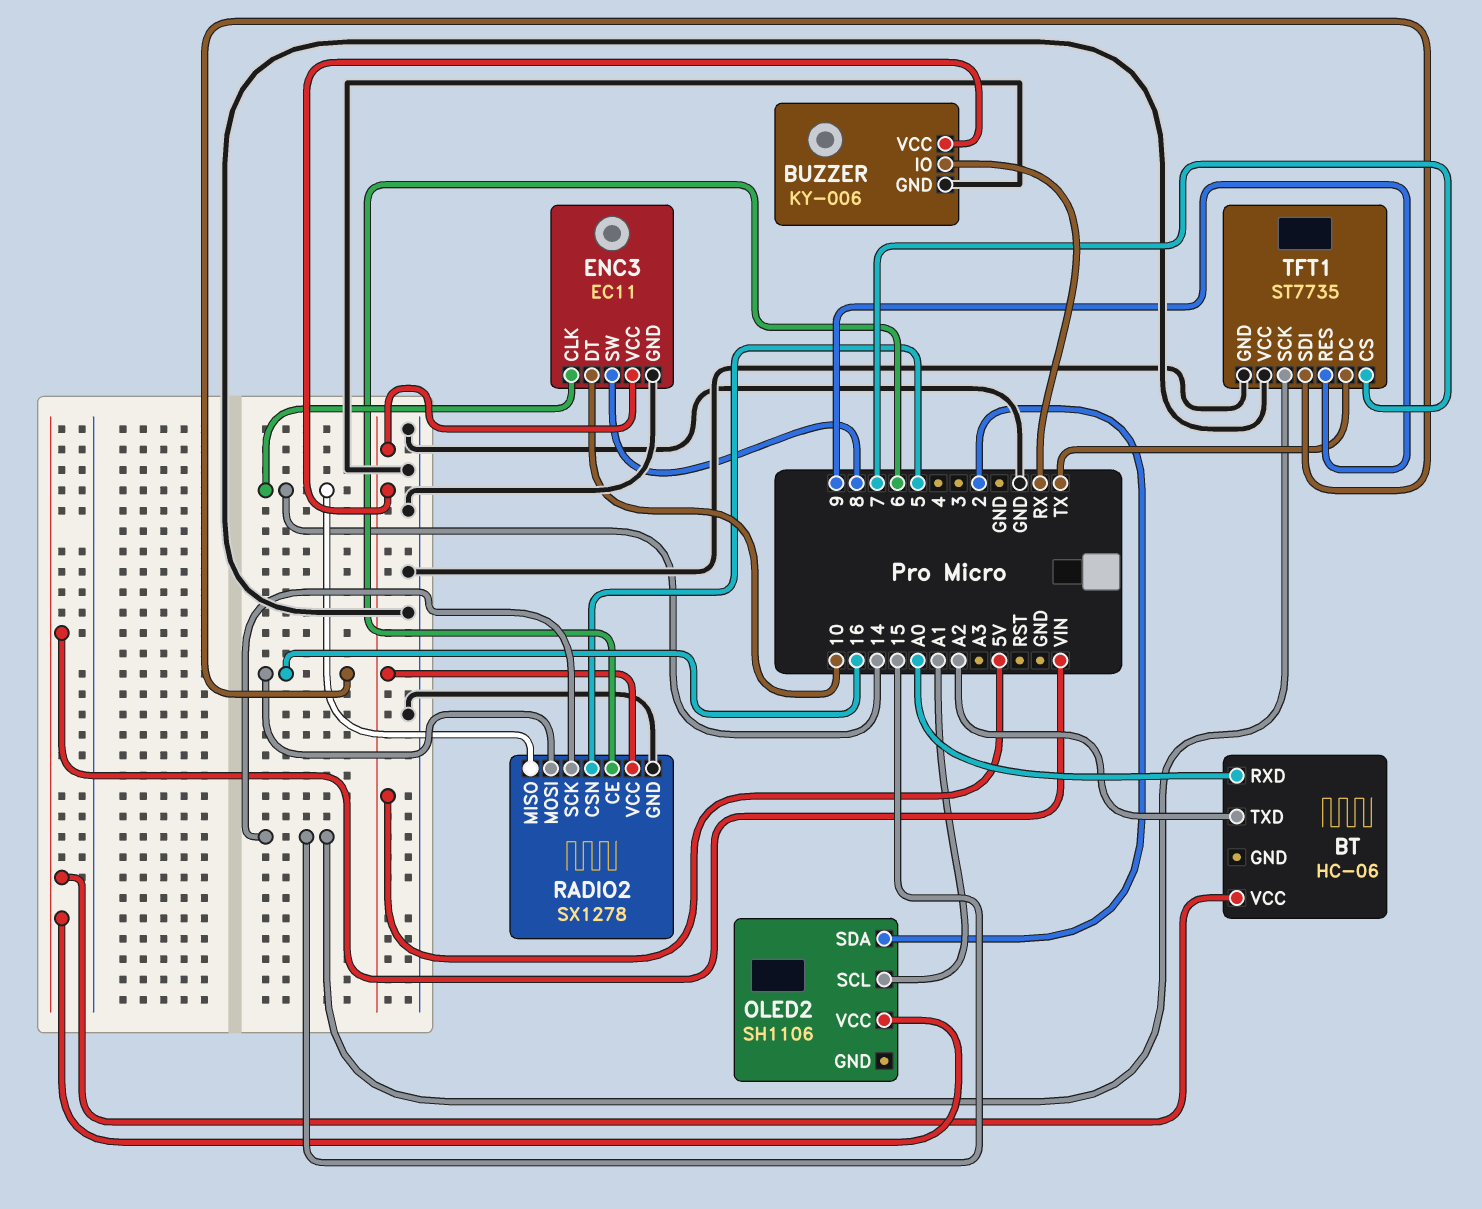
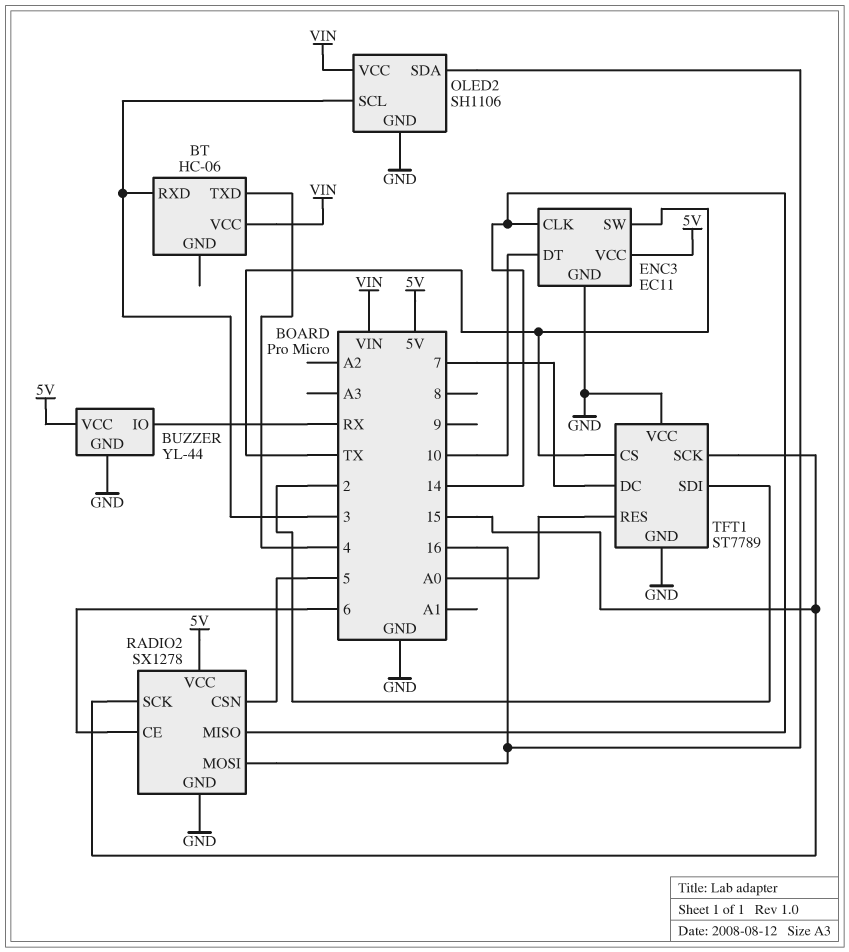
BT pin RXD: A0 -> 3
BT pin TXD: A2 -> 4
BUZZER: KY-006 -> YL-44
ENC3 pin SW: 8 -> TX
OLED2 pin GND: none -> GND
OLED2 pin SCL: A1 -> 3
OLED2 pin SDA: 2 -> 16
TFT1: ST7735 -> ST7789
TFT1 pin CS: 7 -> TX
TFT1 pin DC: TX -> 7
TFT1 pin RES: 9 -> A0
TFT1 pin SDI: 16 -> 2

